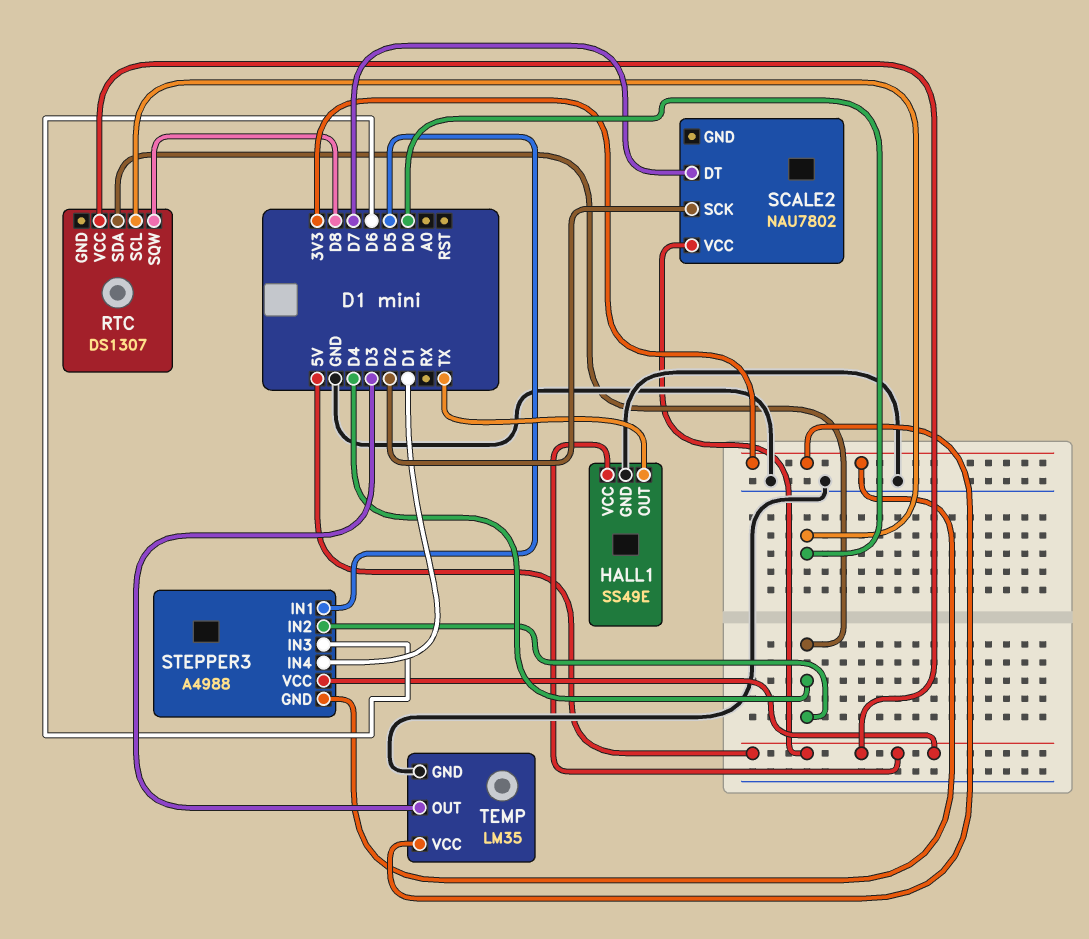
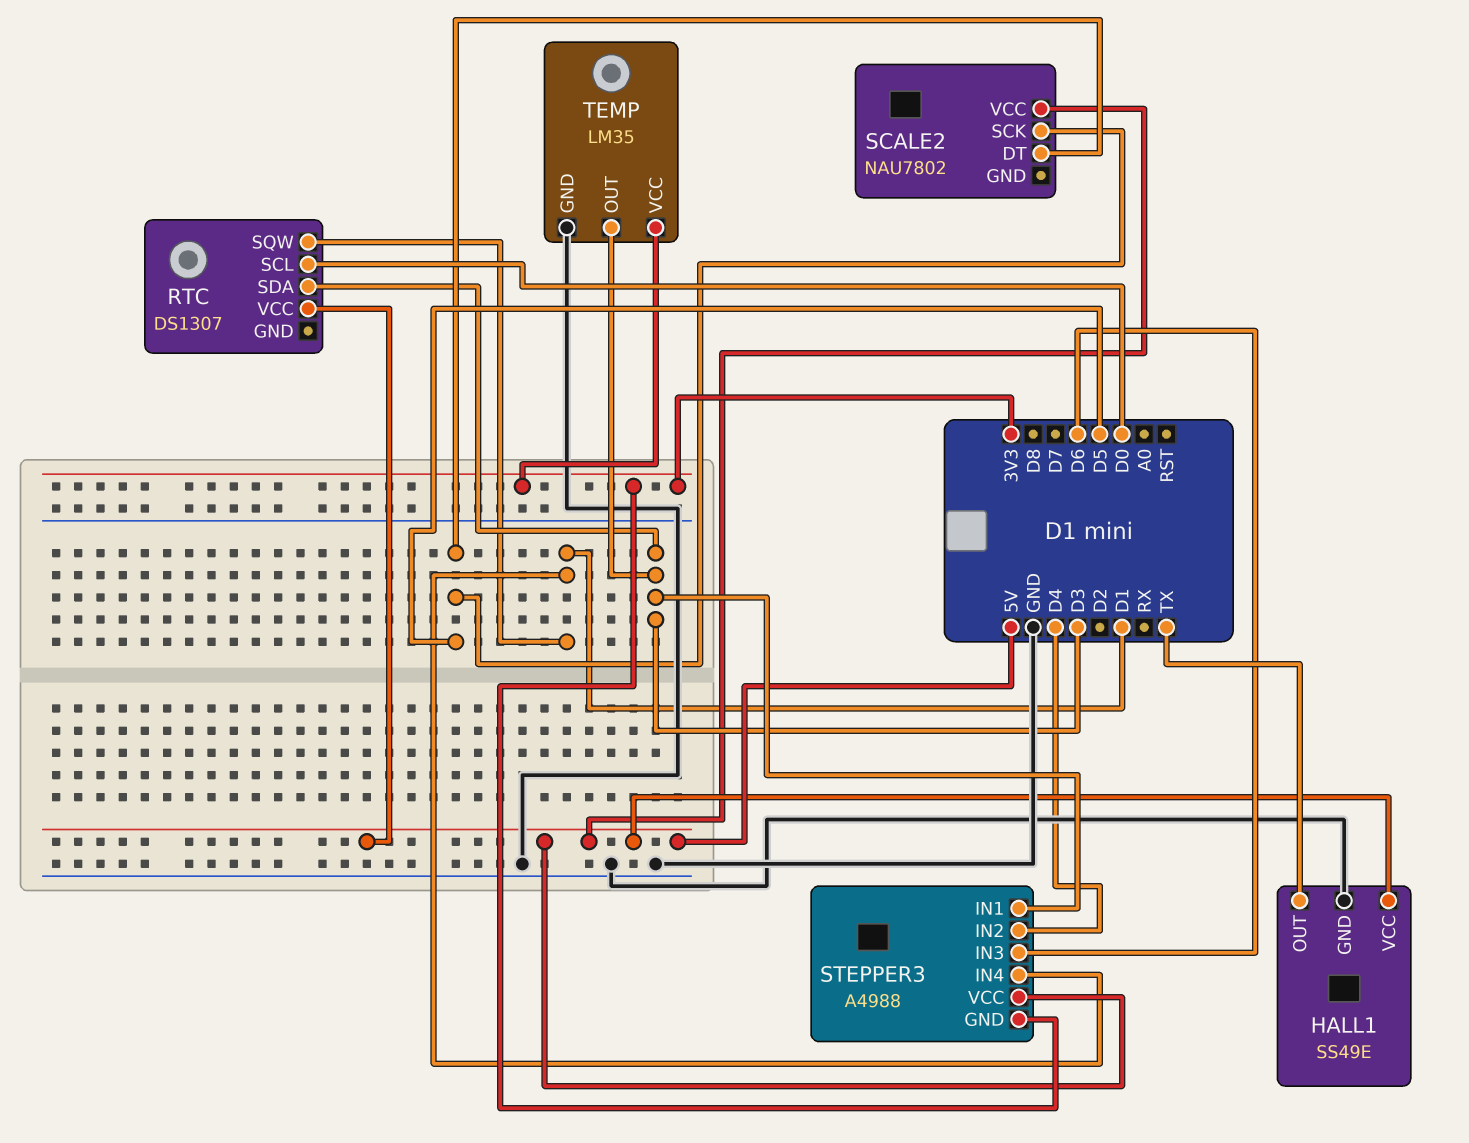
RTC pin SDA: D4 -> D3
RTC pin SQW: D8 -> D1
SCALE2 pin DT: D7 -> D5
SCALE2 pin SCK: D2 -> D5
STEPPER3 pin IN1: D5 -> D3

